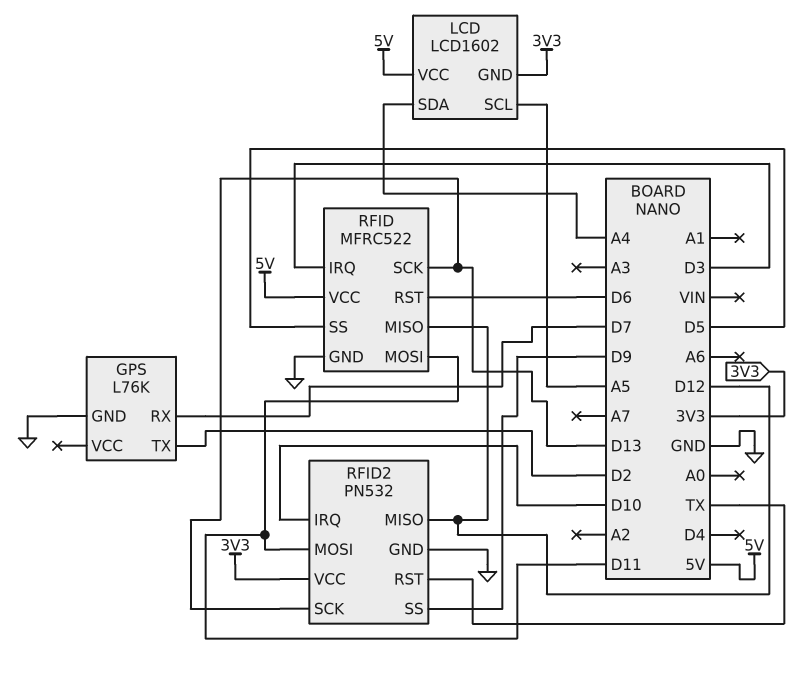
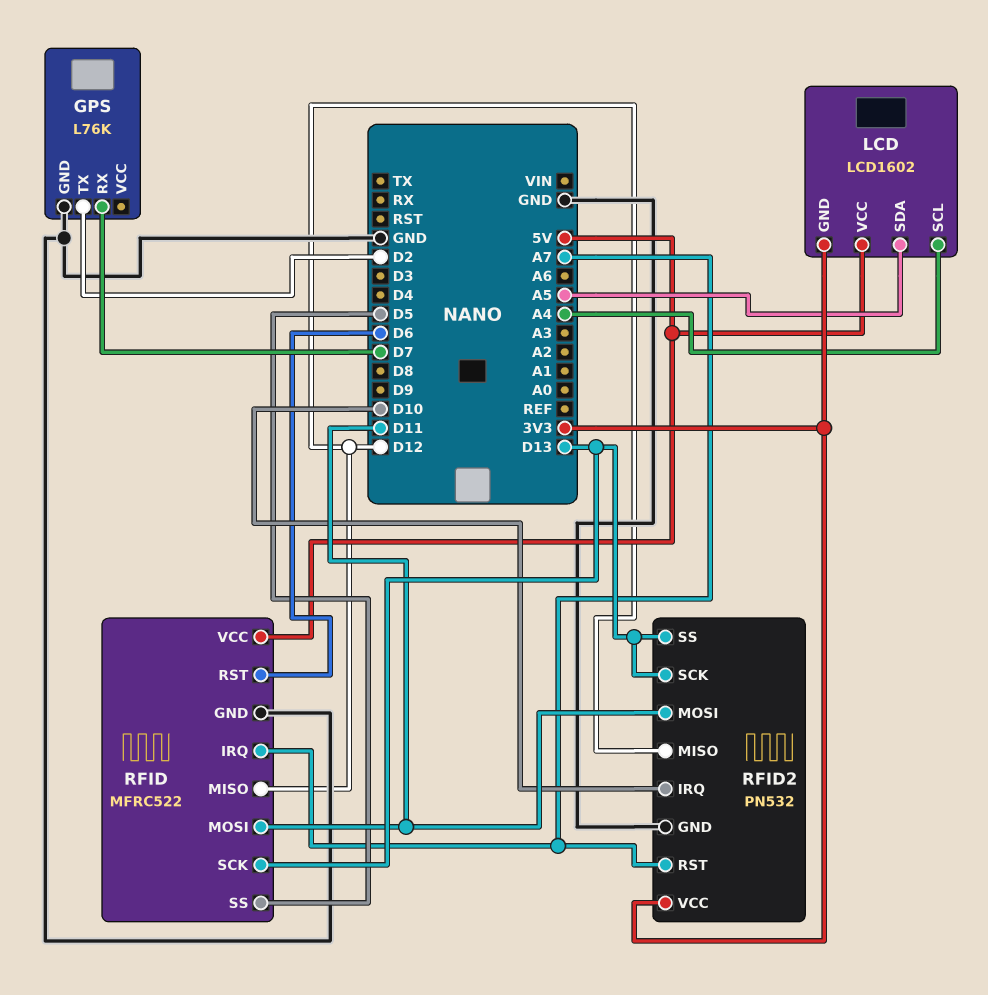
LCD pin SCL: A5 -> A4
LCD pin SDA: A4 -> A5
RFID pin IRQ: D3 -> A7
RFID2 pin RST: TX -> A7
RFID2 pin SS: D9 -> D13

